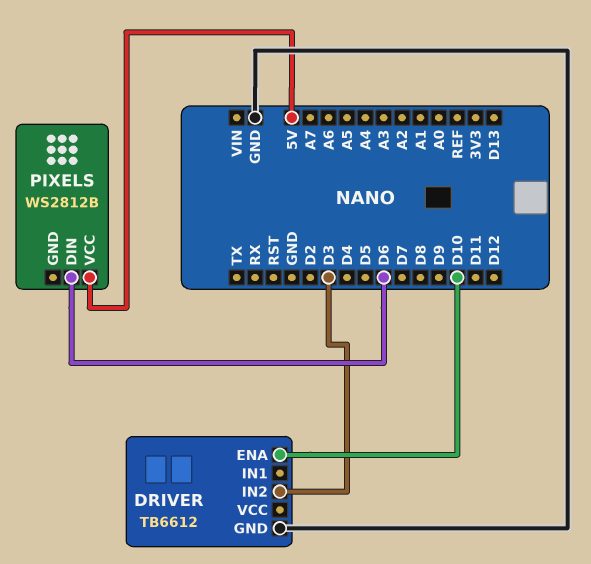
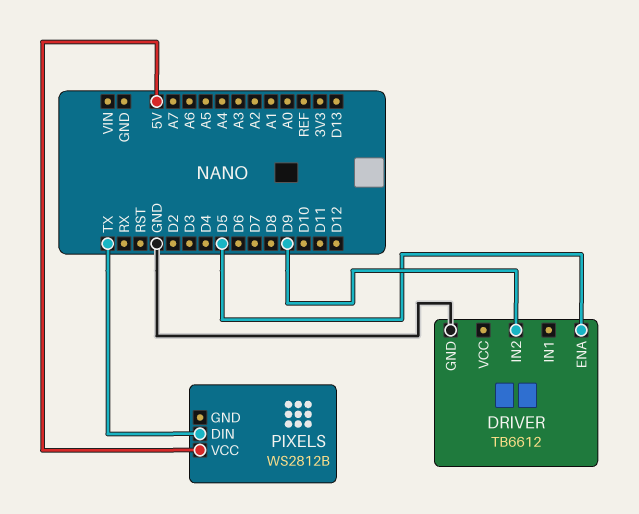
DRIVER pin ENA: D10 -> D5
DRIVER pin IN2: D3 -> D9
PIXELS pin DIN: D6 -> TX

